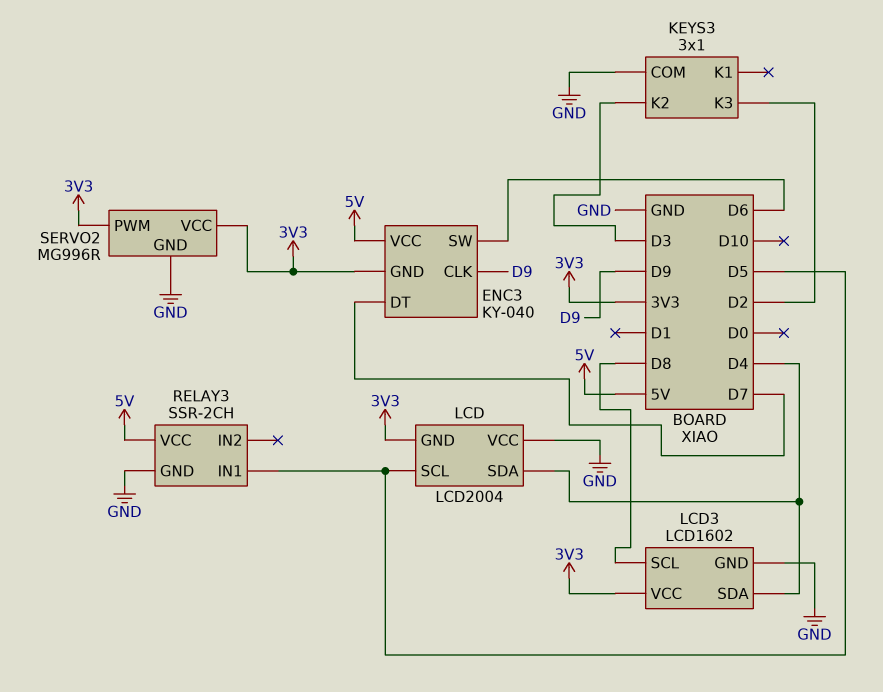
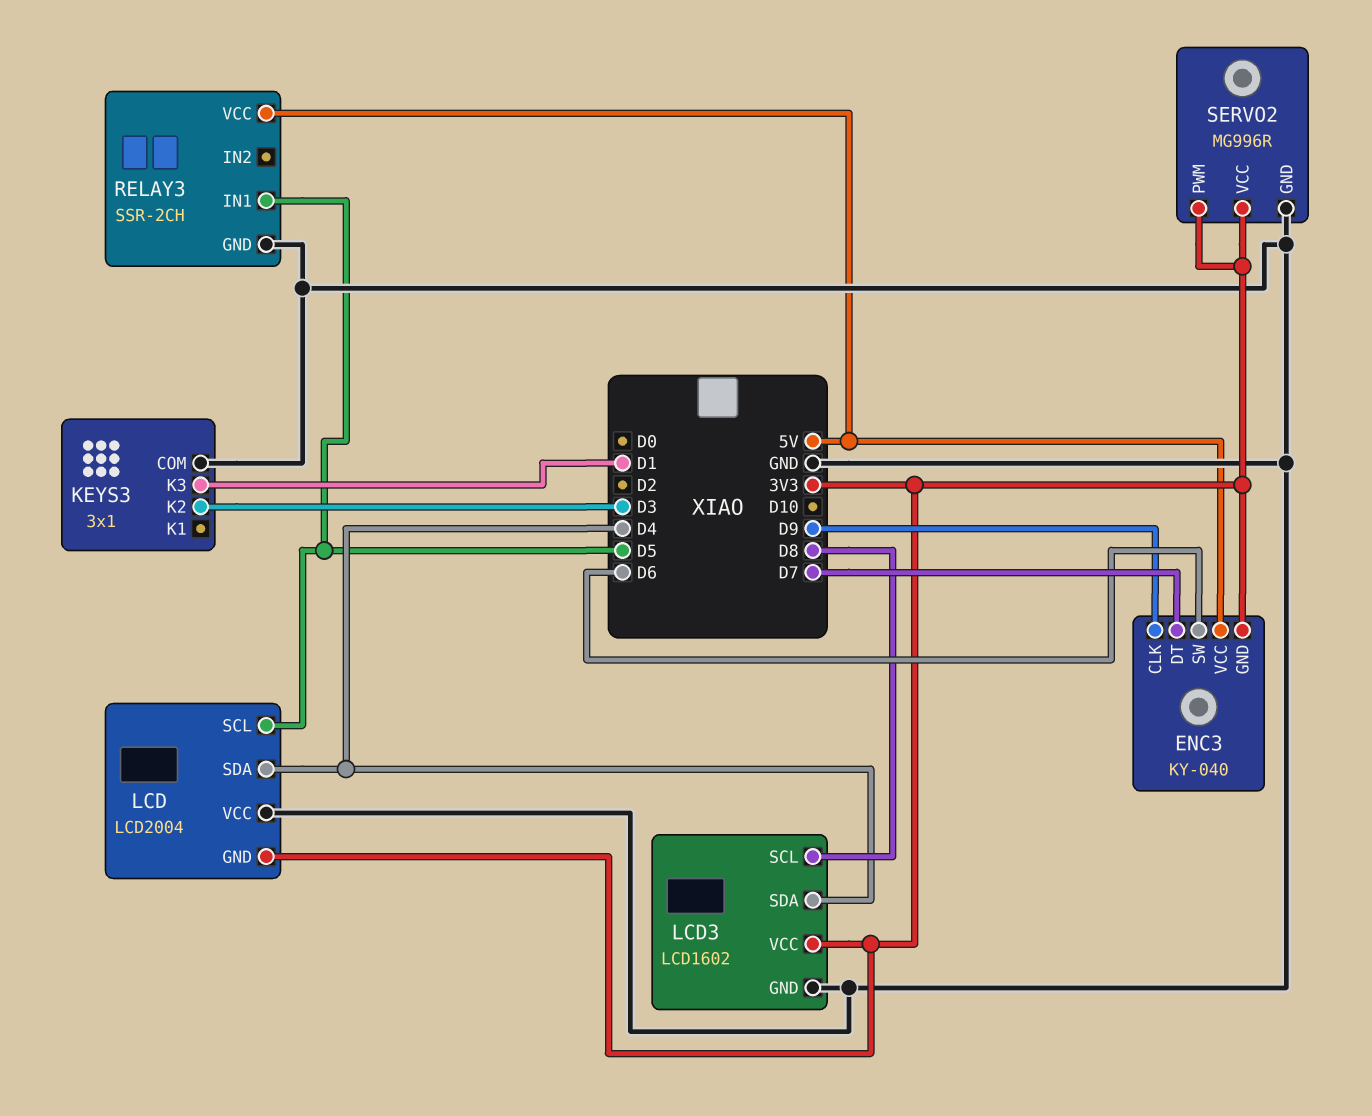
KEYS3 pin K3: D2 -> D1

